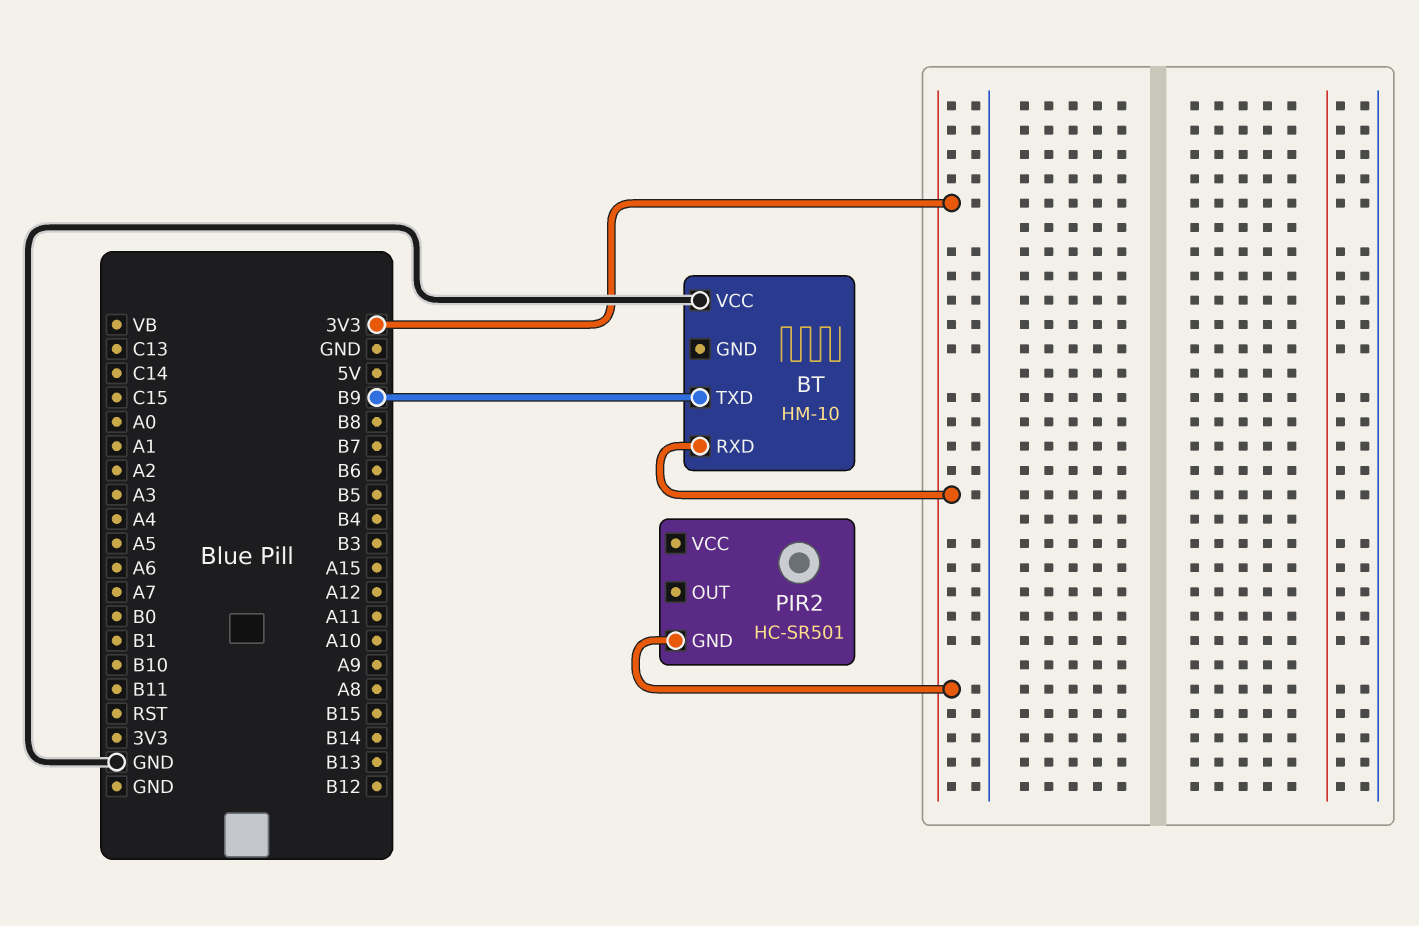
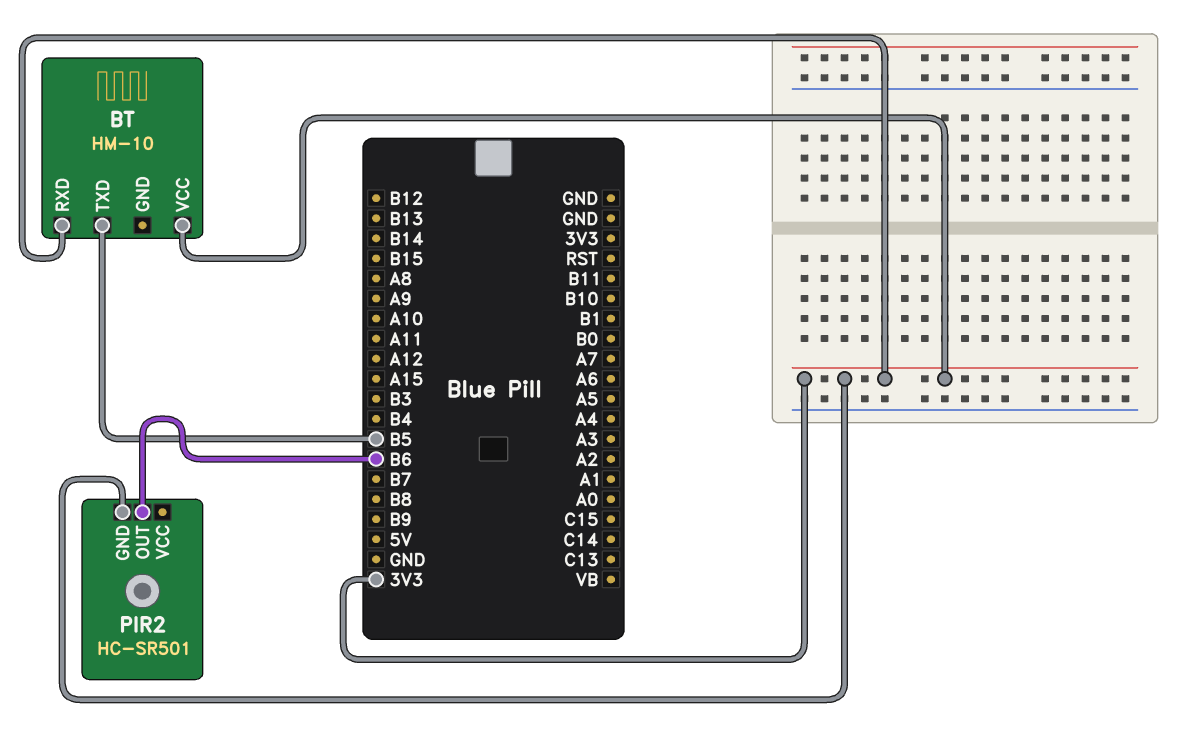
BT pin TXD: B9 -> B5
BT pin VCC: GND -> 3V3
PIR2 pin OUT: none -> B6

